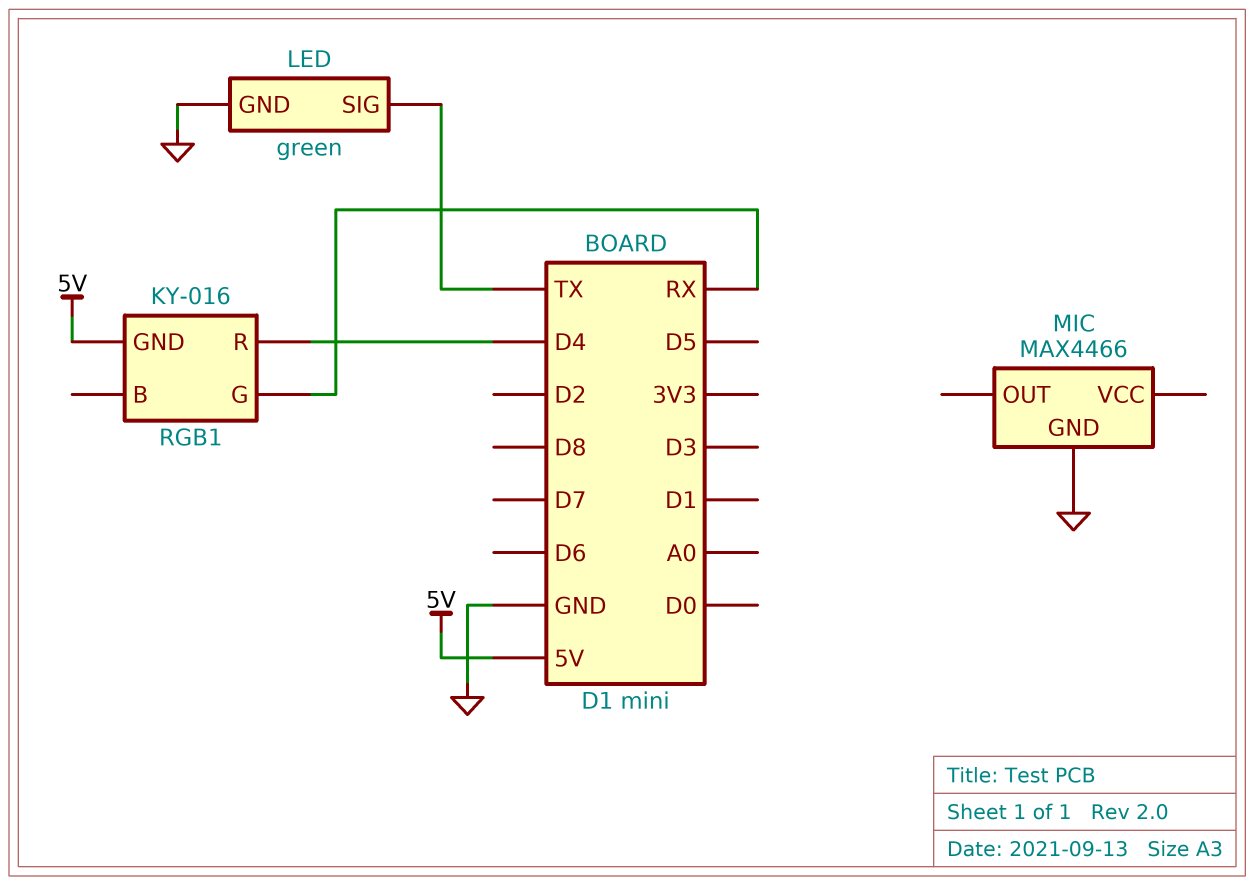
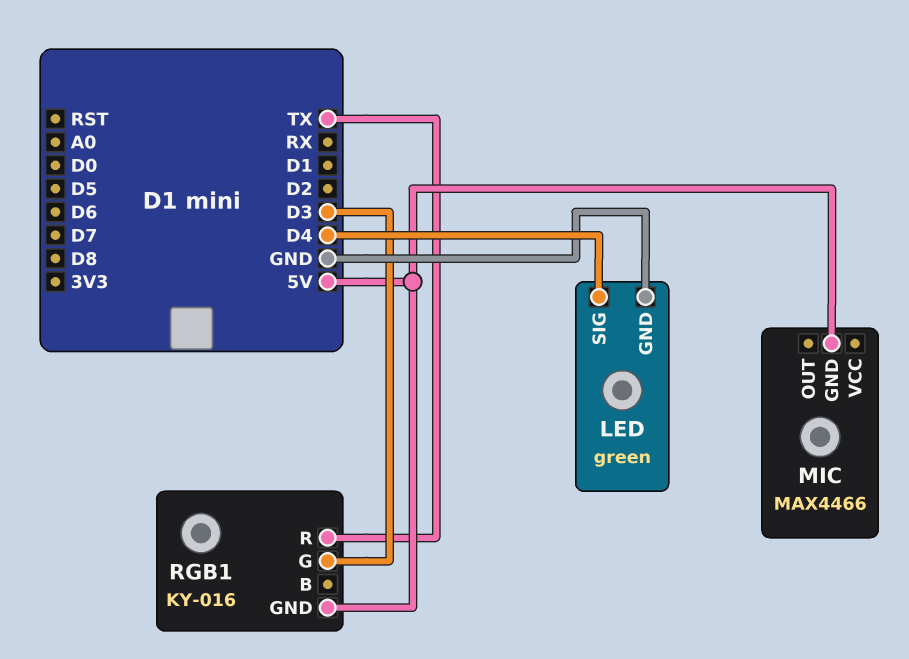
LED pin SIG: TX -> D4
MIC pin GND: GND -> 5V
RGB1 pin G: RX -> D3
RGB1 pin R: D4 -> TX

